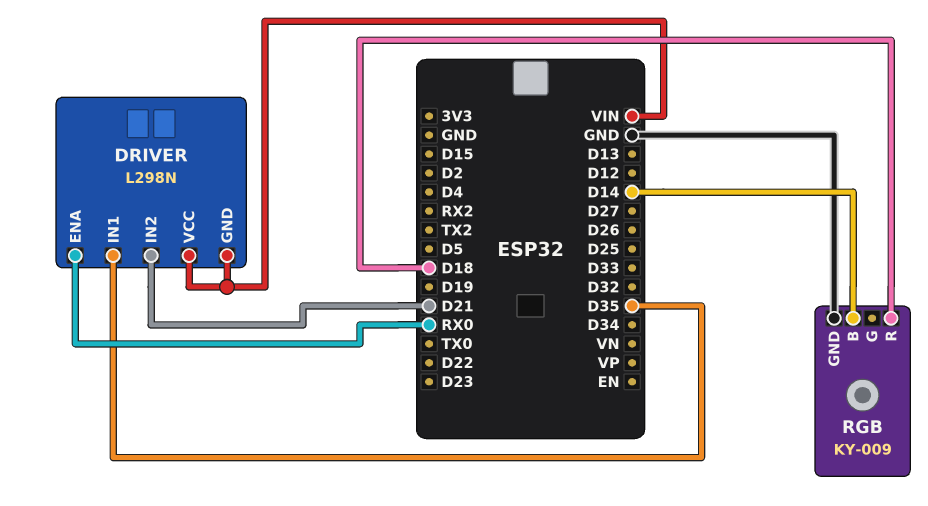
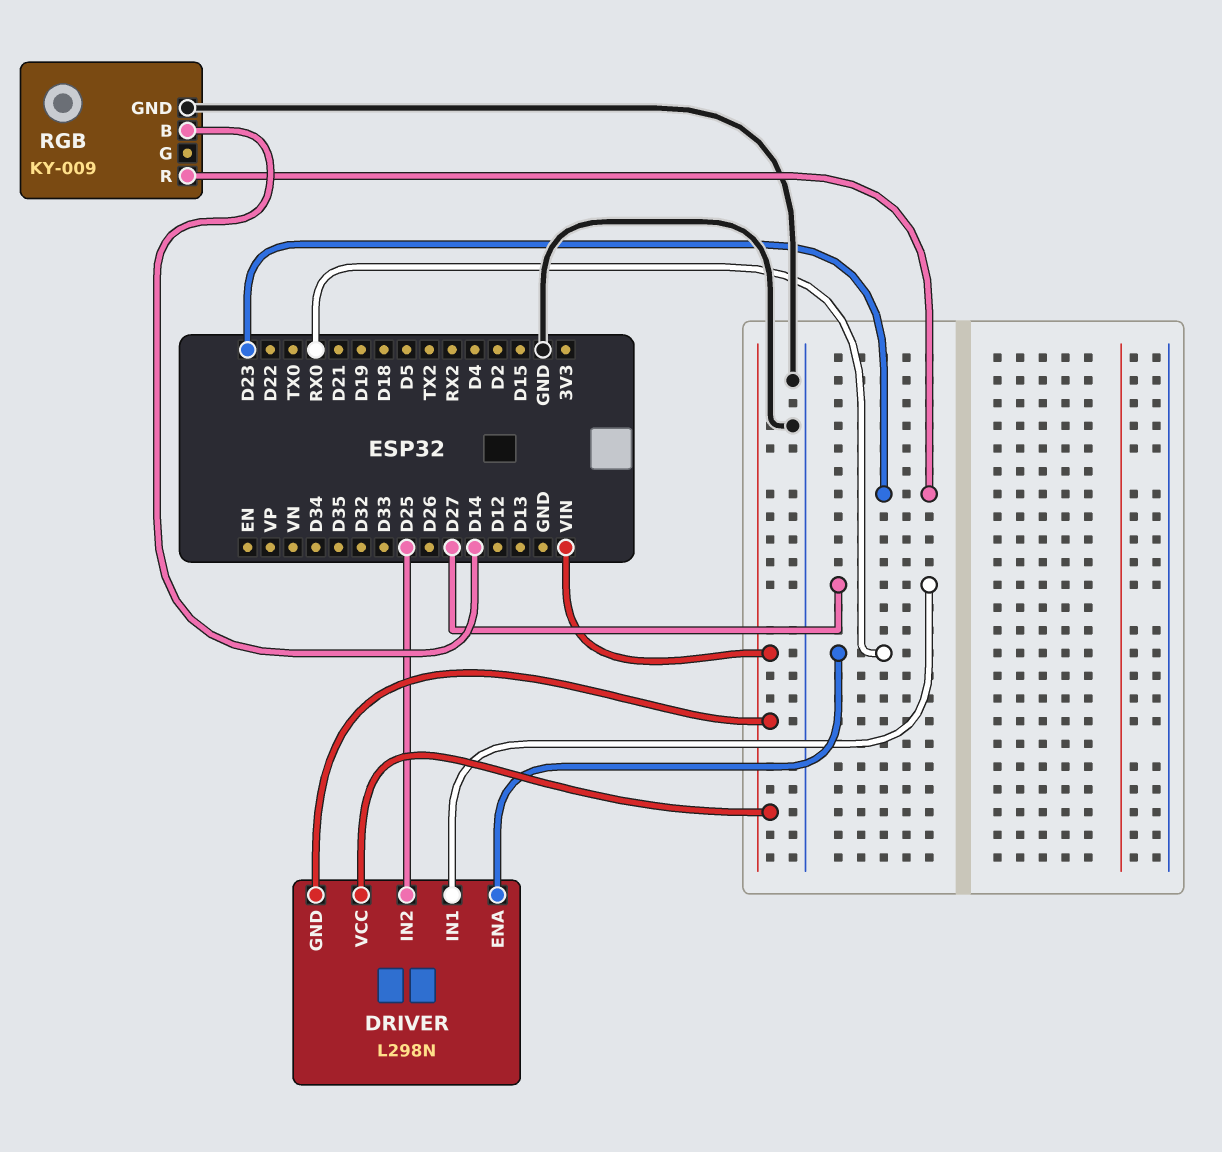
DRIVER pin IN1: D35 -> D27
DRIVER pin IN2: D21 -> D25
RGB pin R: D18 -> D23

